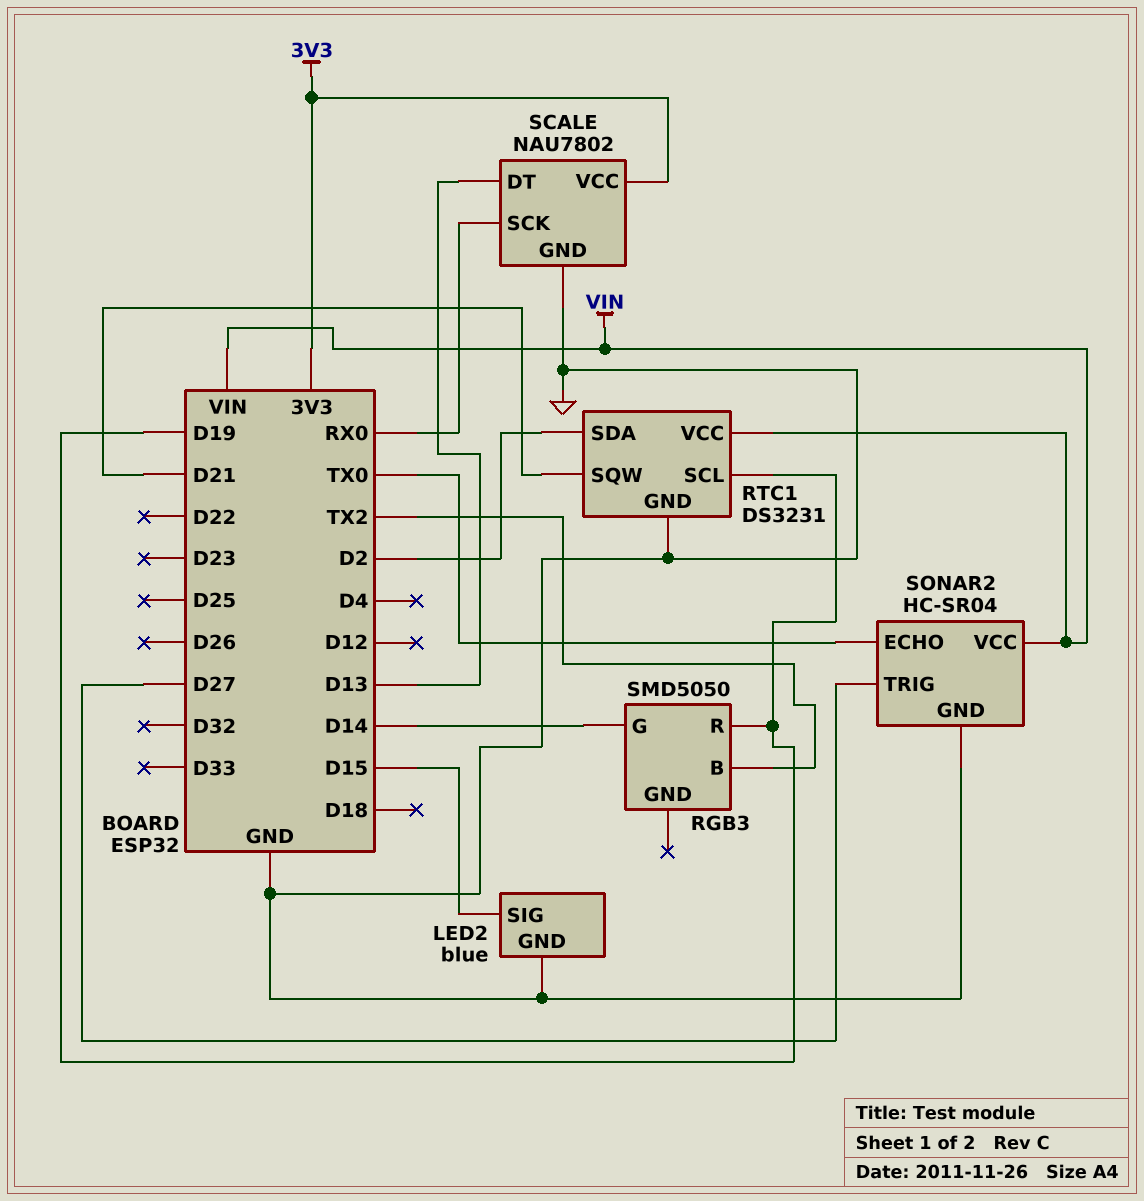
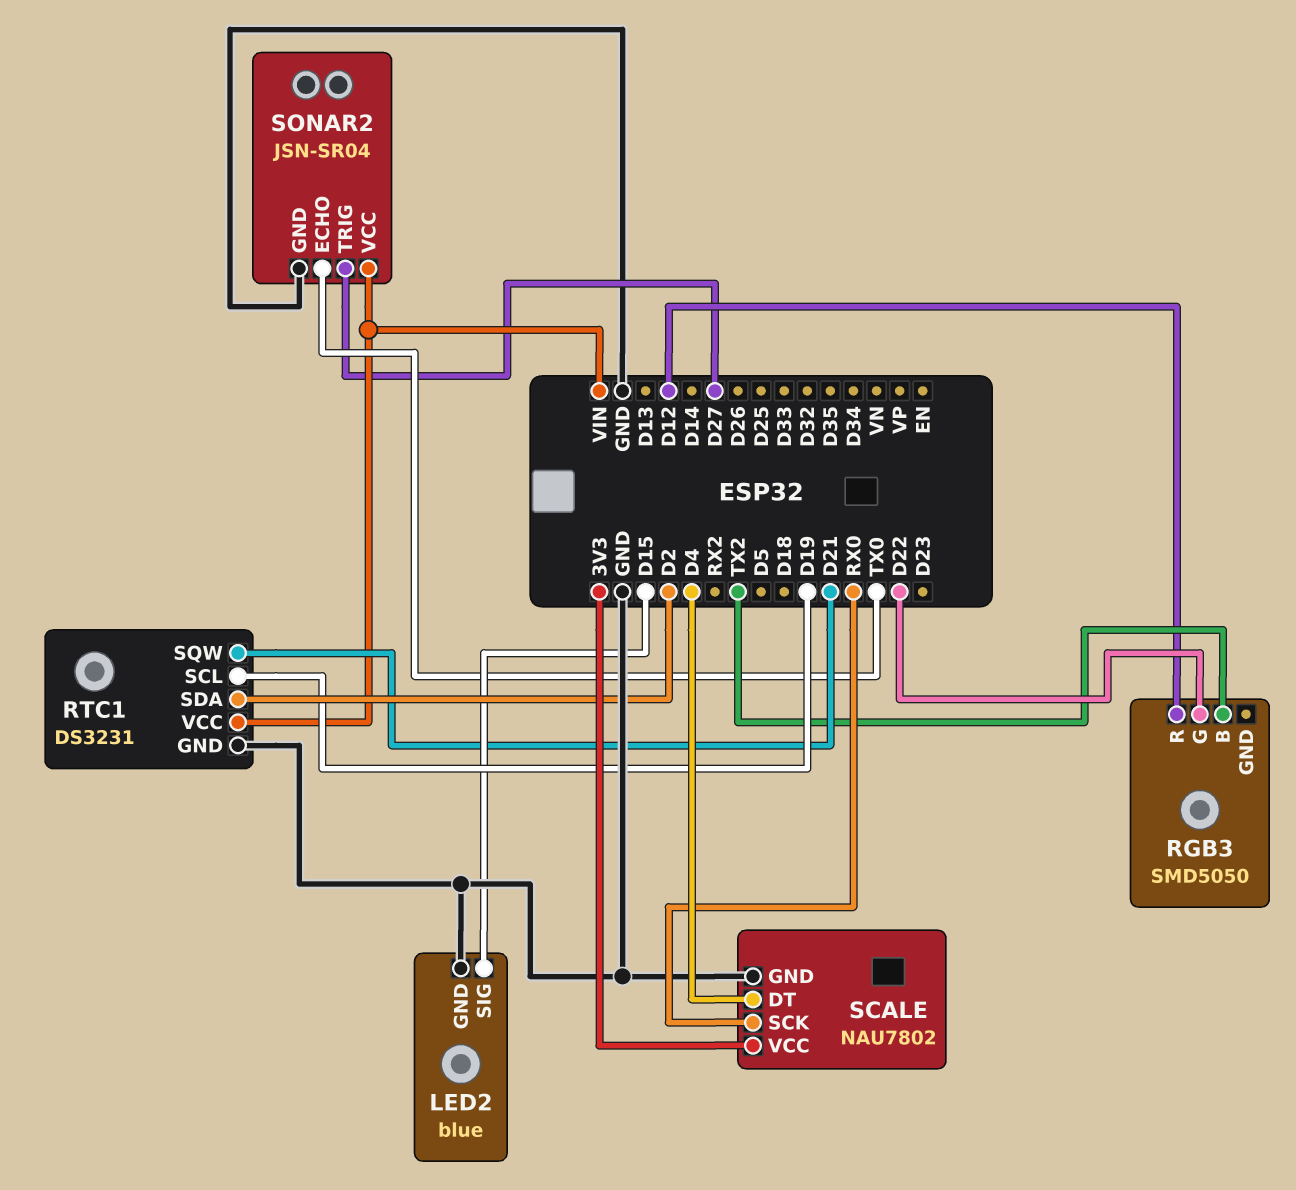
RGB3 pin G: D14 -> D22
RGB3 pin R: D19 -> D12
SCALE pin DT: D13 -> D4
SONAR2: HC-SR04 -> JSN-SR04

